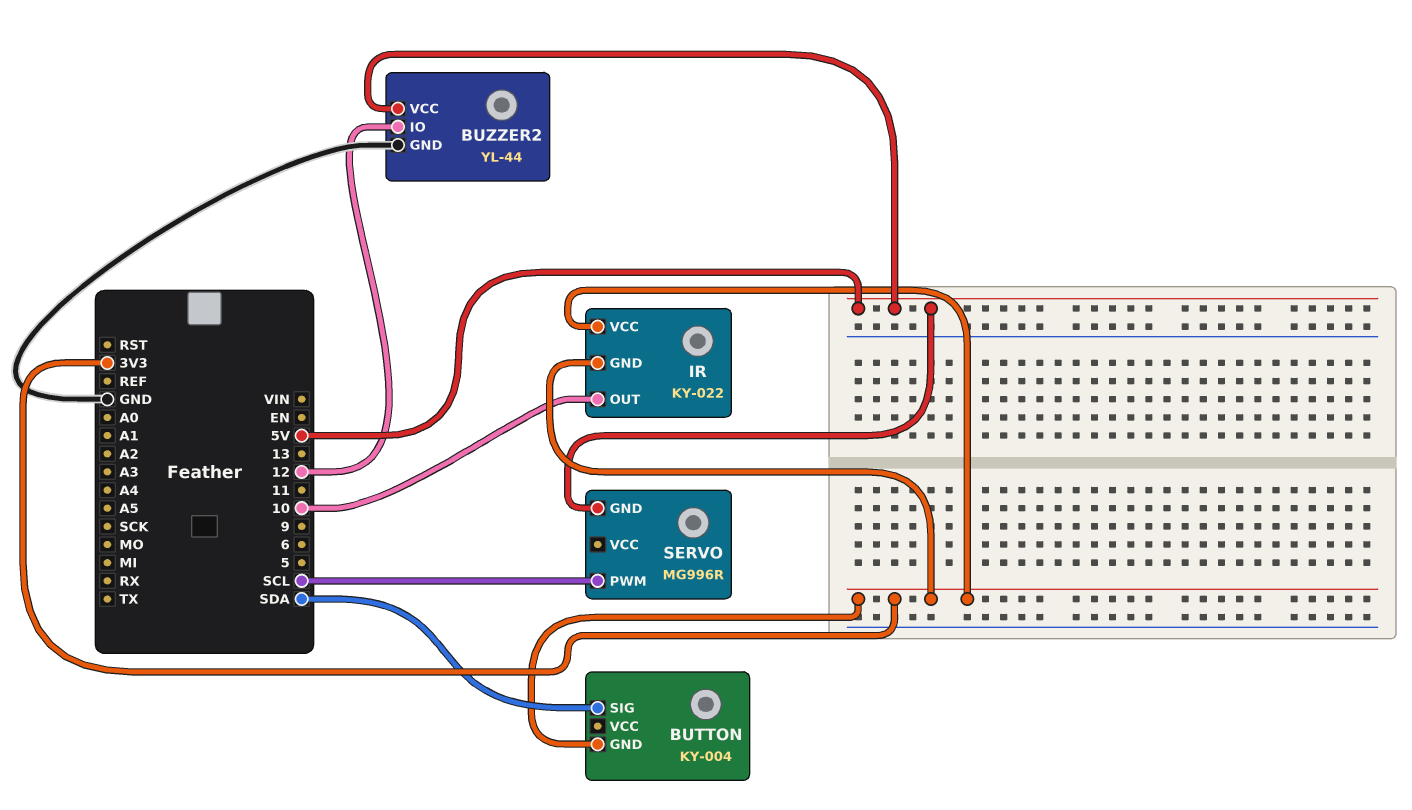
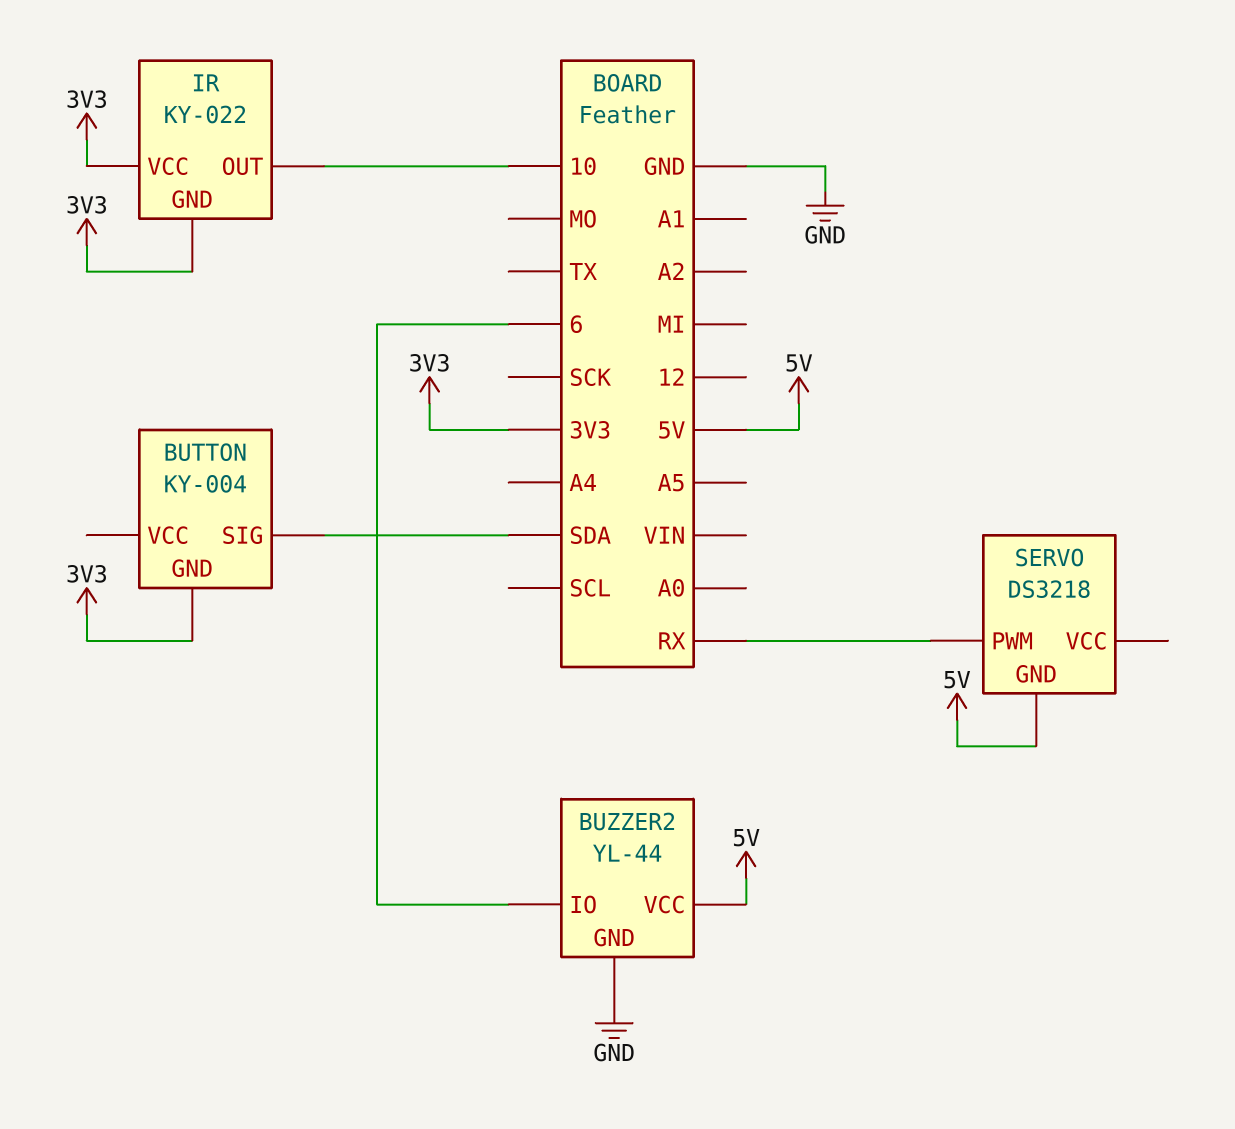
BUZZER2 pin IO: 12 -> 6
SERVO: MG996R -> DS3218
SERVO pin PWM: SCL -> RX

